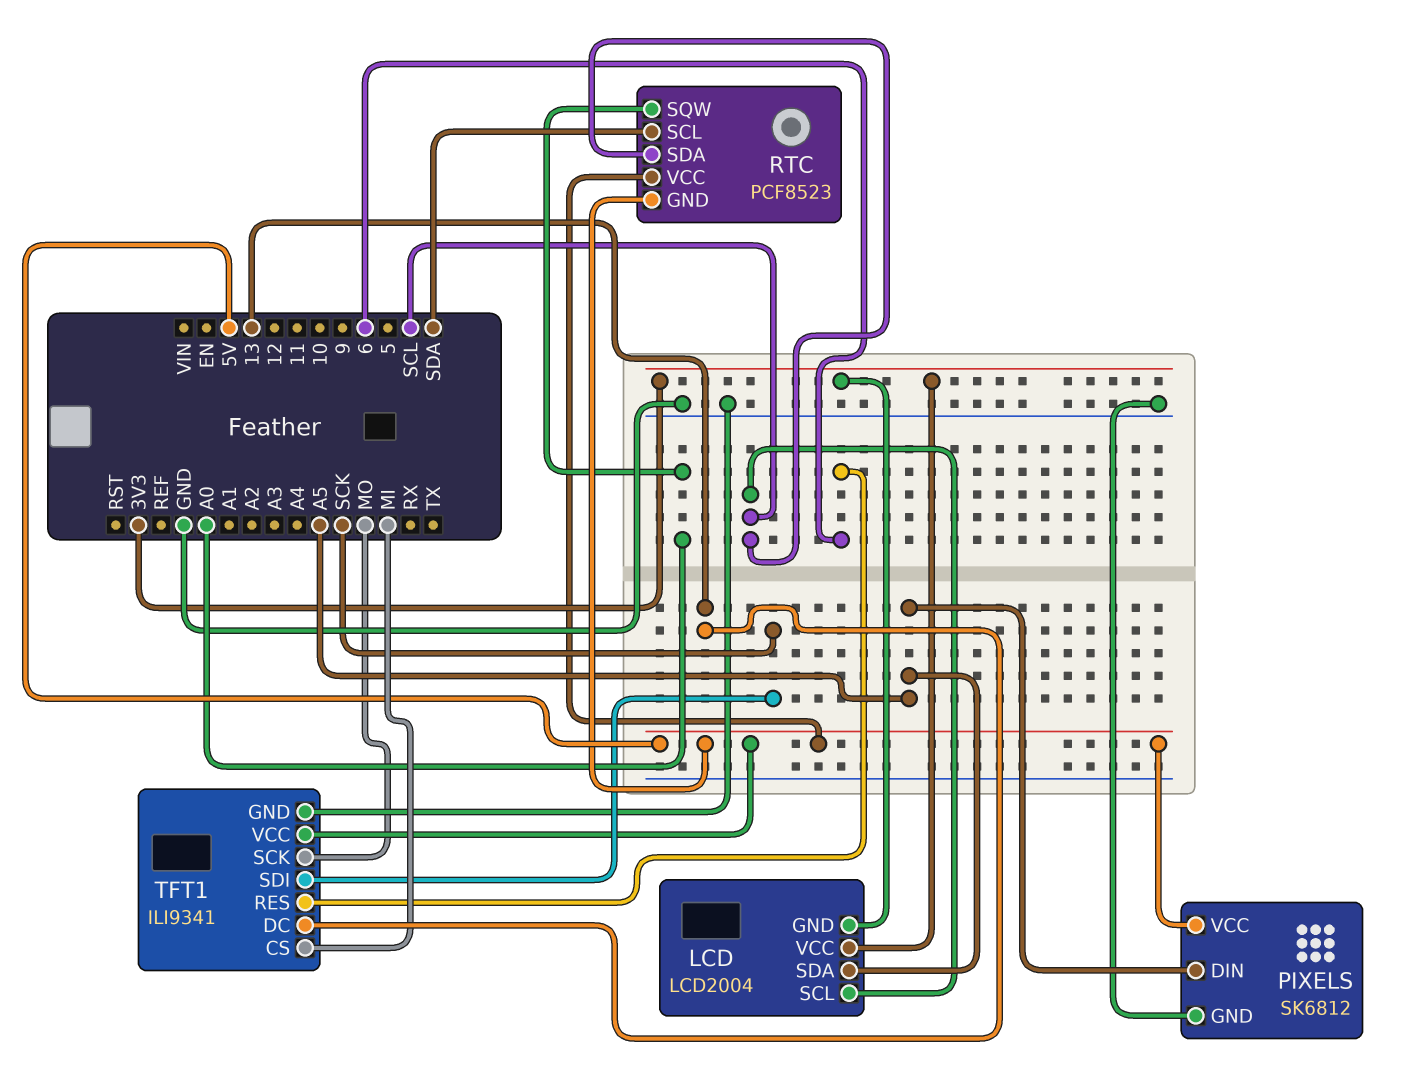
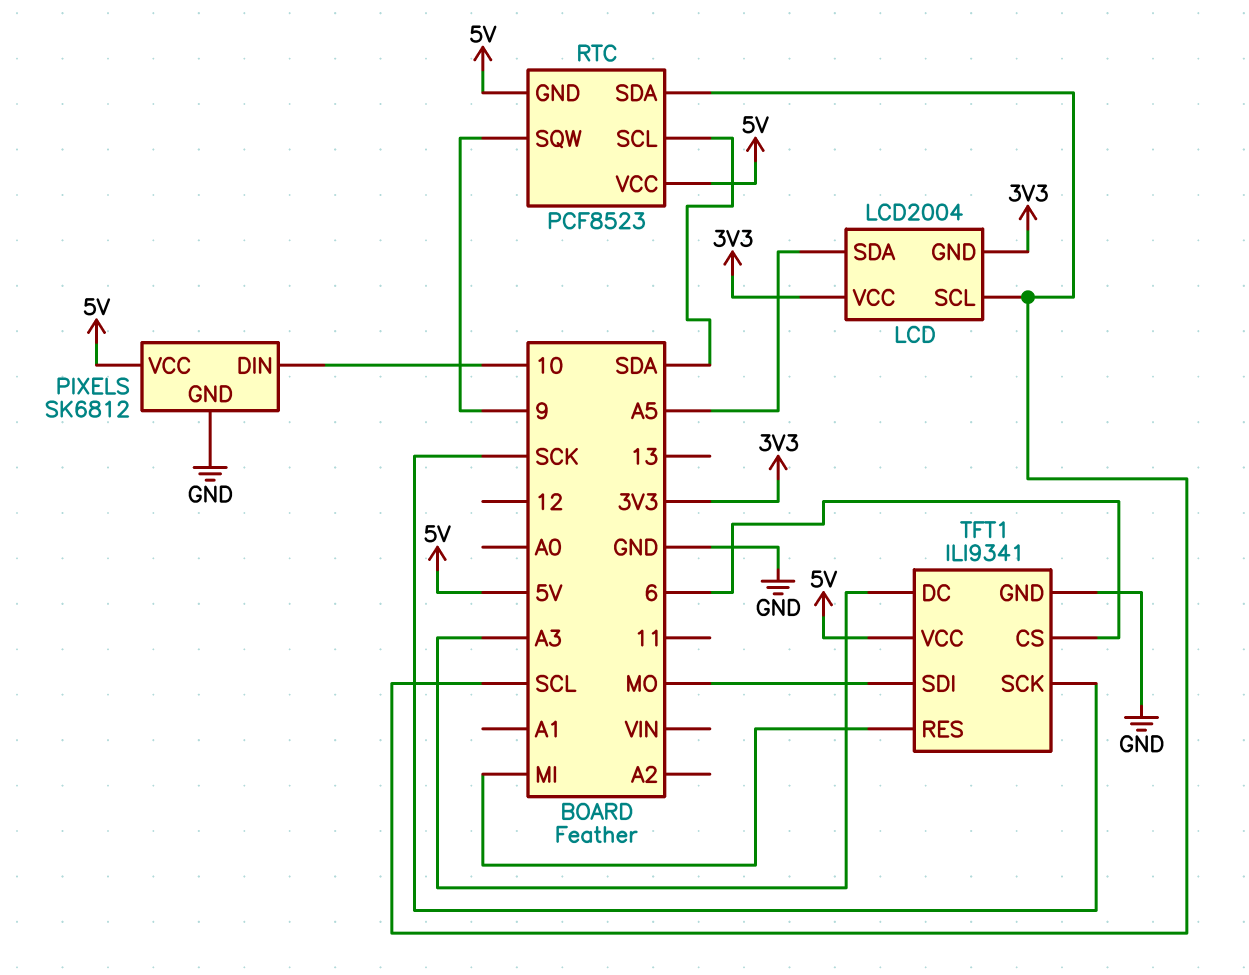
PIXELS pin DIN: A5 -> 10
RTC pin SQW: A0 -> 9
TFT1 pin CS: MI -> 6
TFT1 pin DC: 13 -> A3
TFT1 pin RES: 6 -> MI
TFT1 pin SCK: MO -> SCK
TFT1 pin SDI: SCK -> MO

